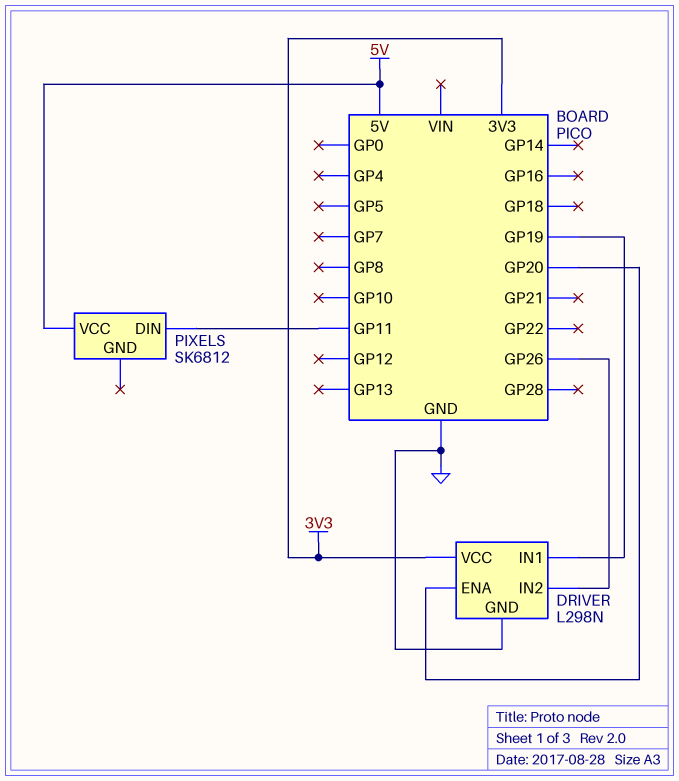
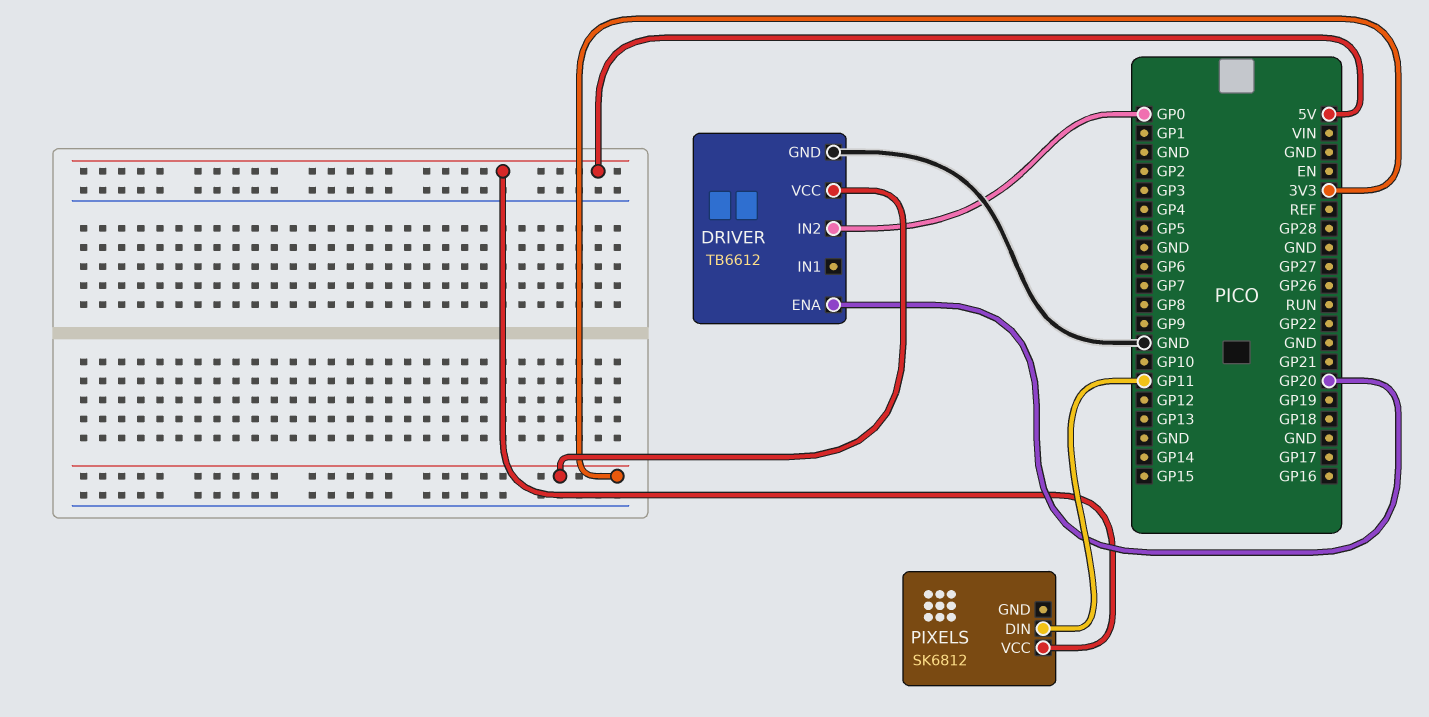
DRIVER: L298N -> TB6612
DRIVER pin IN1: GP19 -> none
DRIVER pin IN2: GP26 -> GP0

